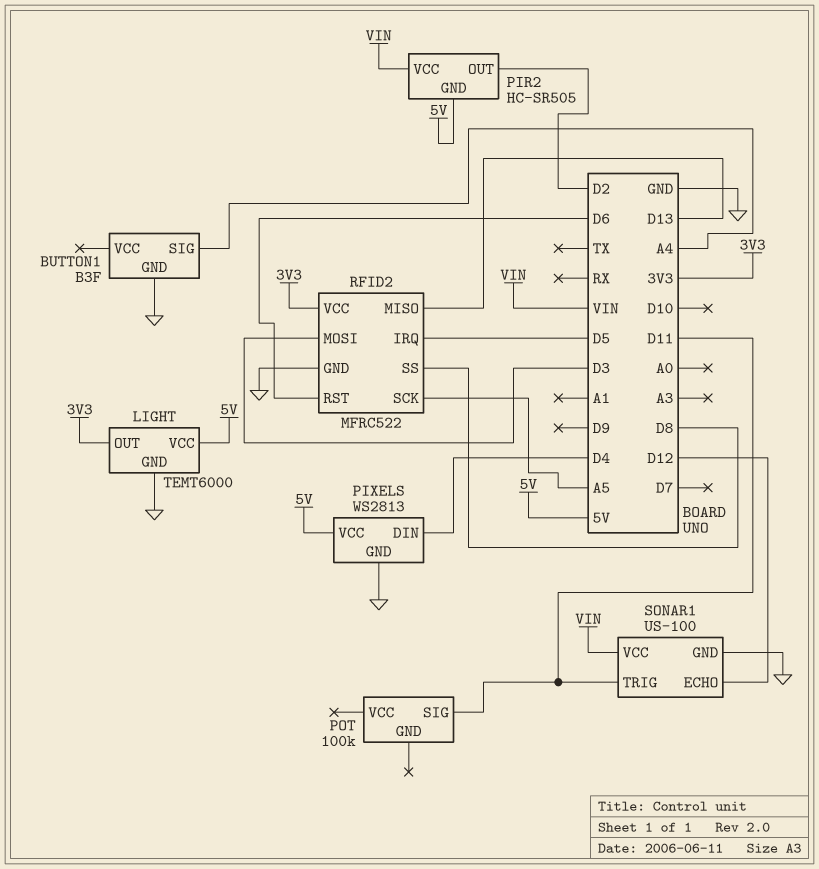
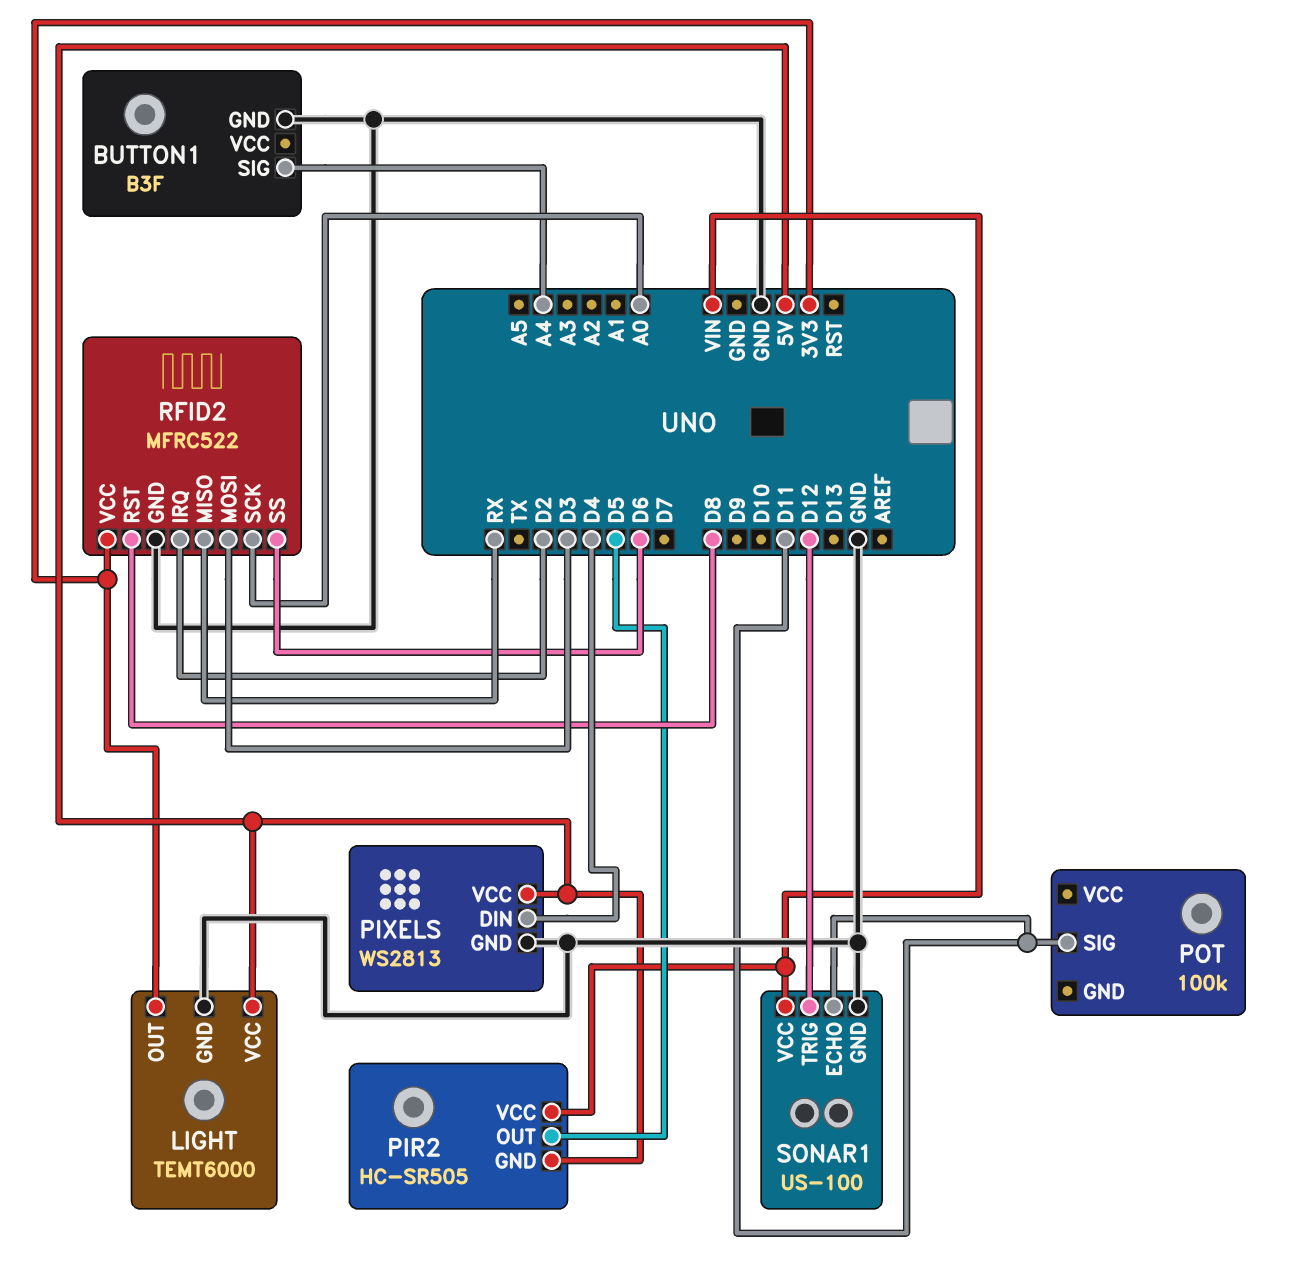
PIR2 pin OUT: D2 -> D5
RFID2 pin IRQ: D5 -> D2
RFID2 pin MISO: D13 -> RX
RFID2 pin RST: D6 -> D8
RFID2 pin SCK: A5 -> A0
RFID2 pin SS: D8 -> D6
SONAR1 pin ECHO: D12 -> D11
SONAR1 pin TRIG: D11 -> D12

